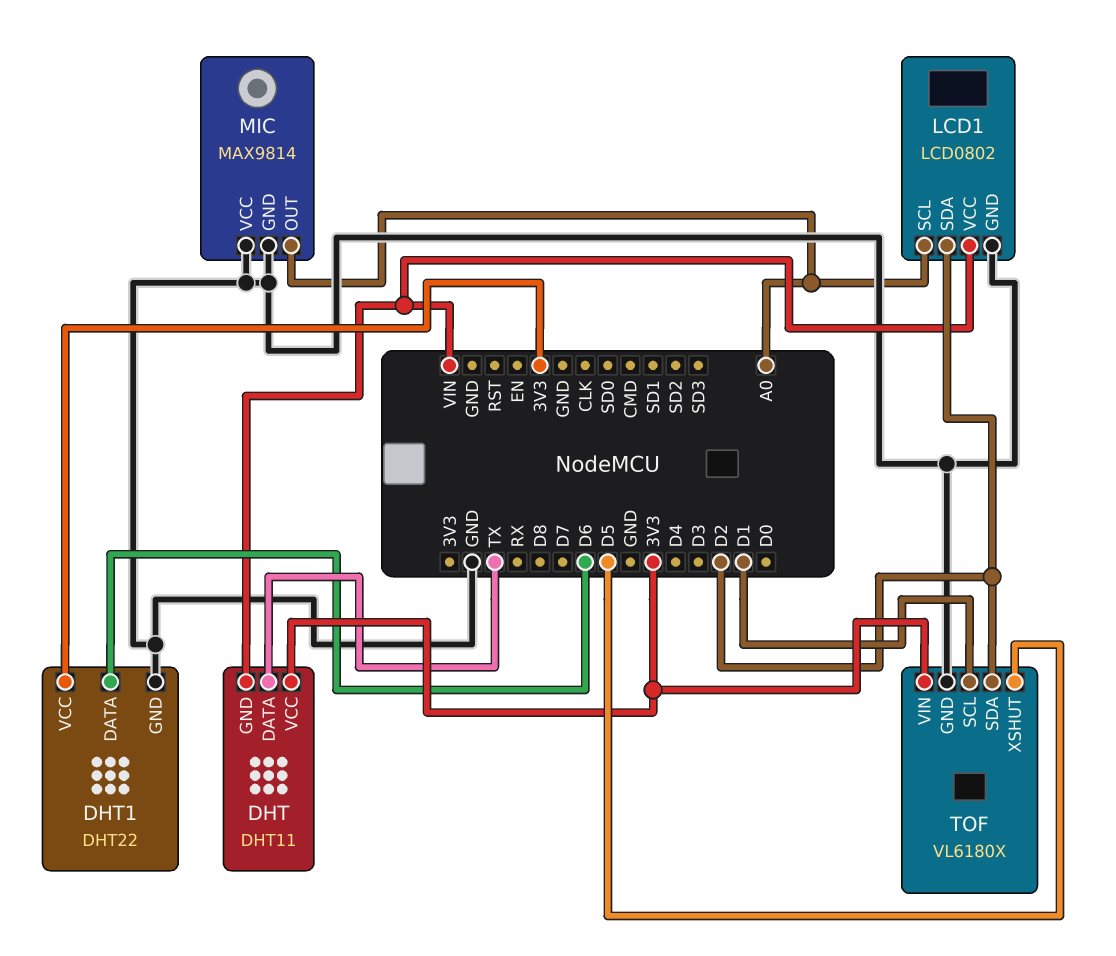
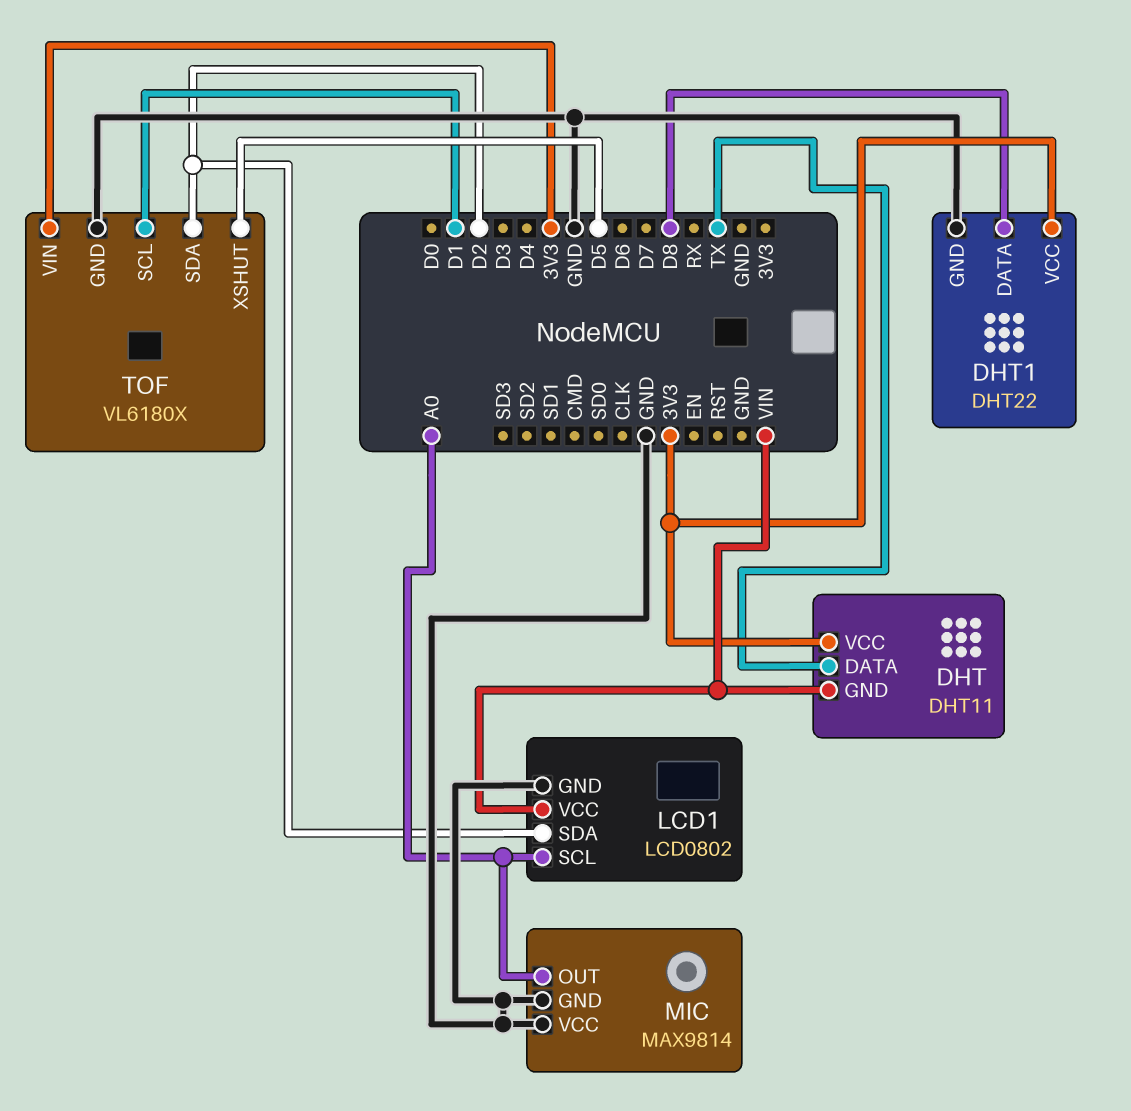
DHT1 pin DATA: D6 -> D8

